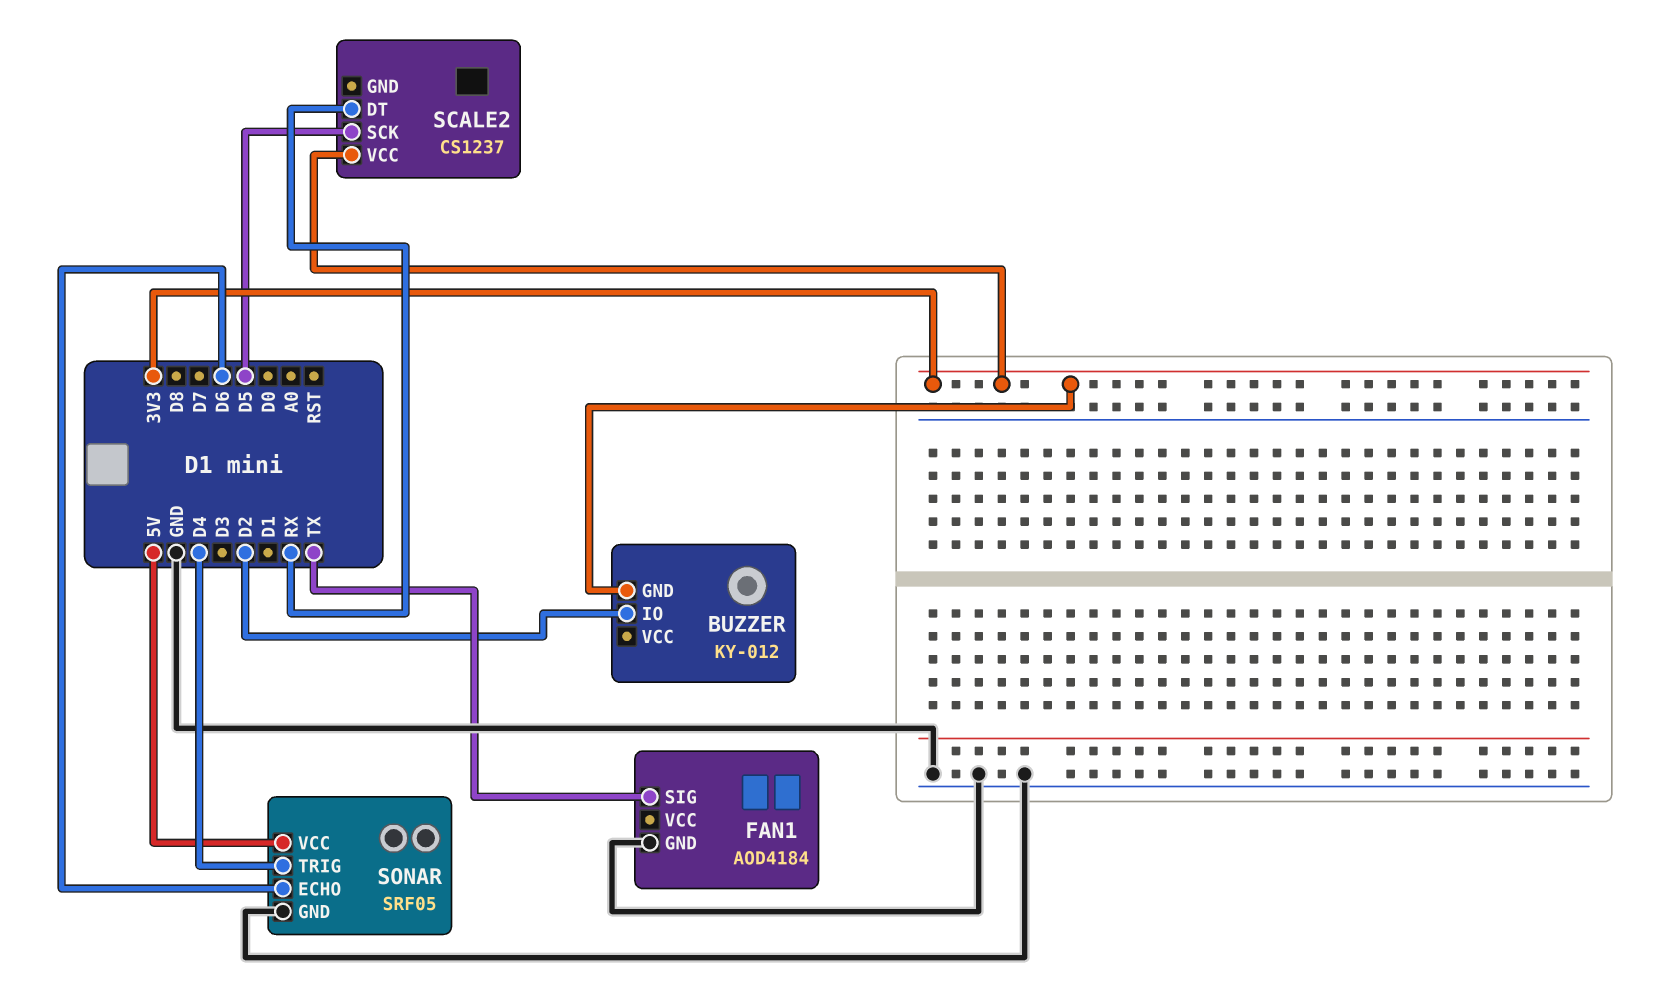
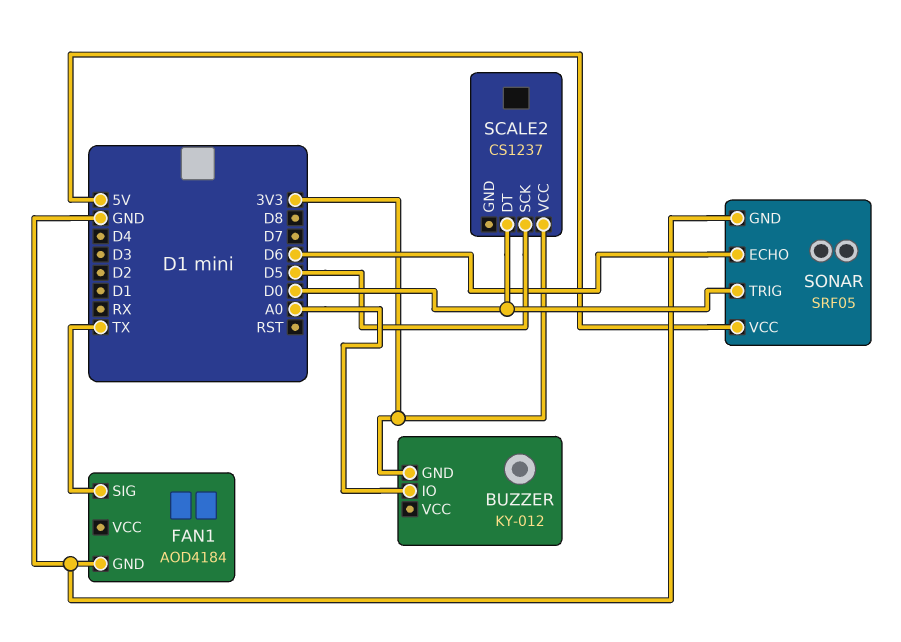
BUZZER pin IO: D2 -> A0
SCALE2 pin DT: RX -> D0
SONAR pin TRIG: D4 -> D0

